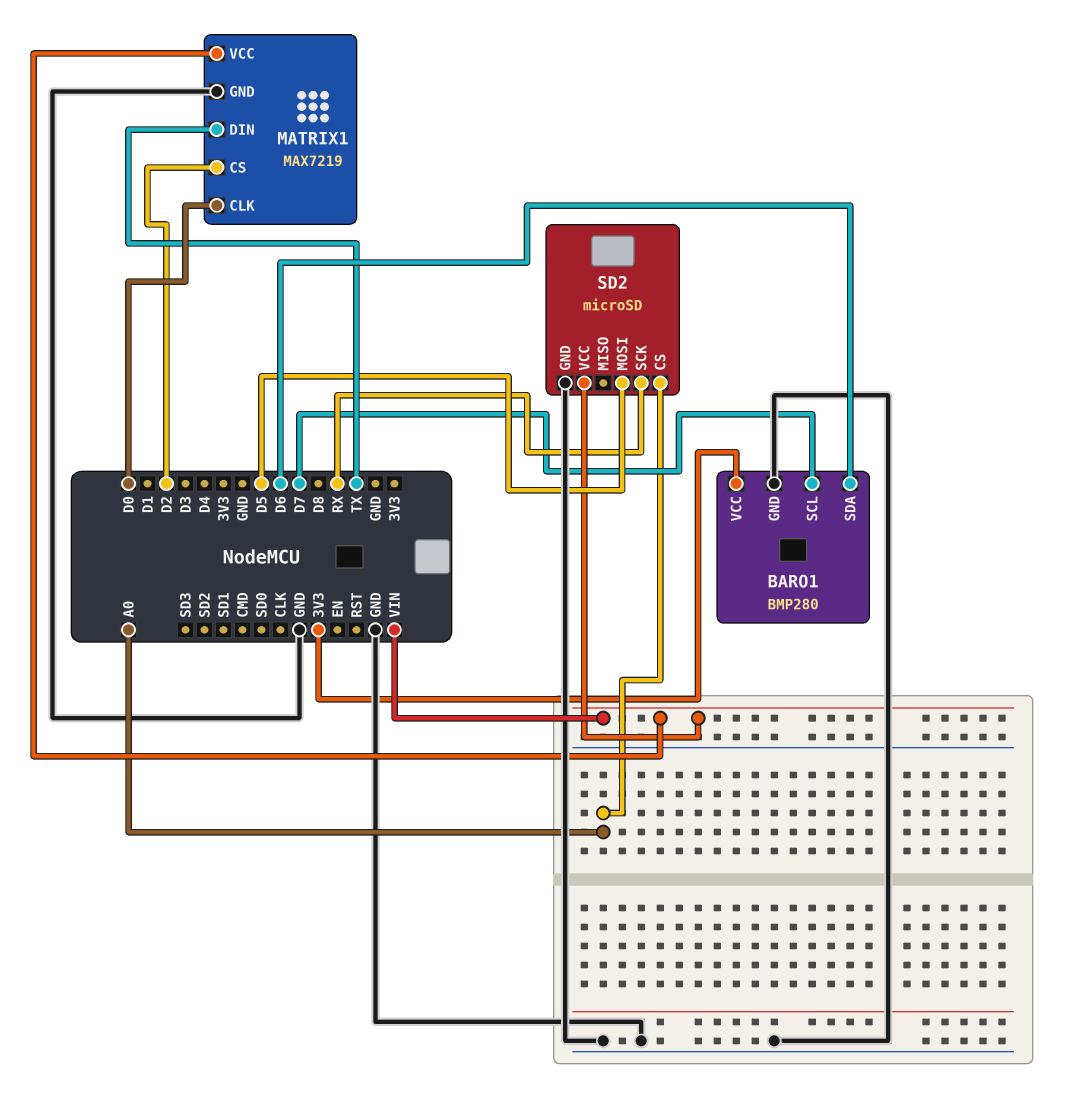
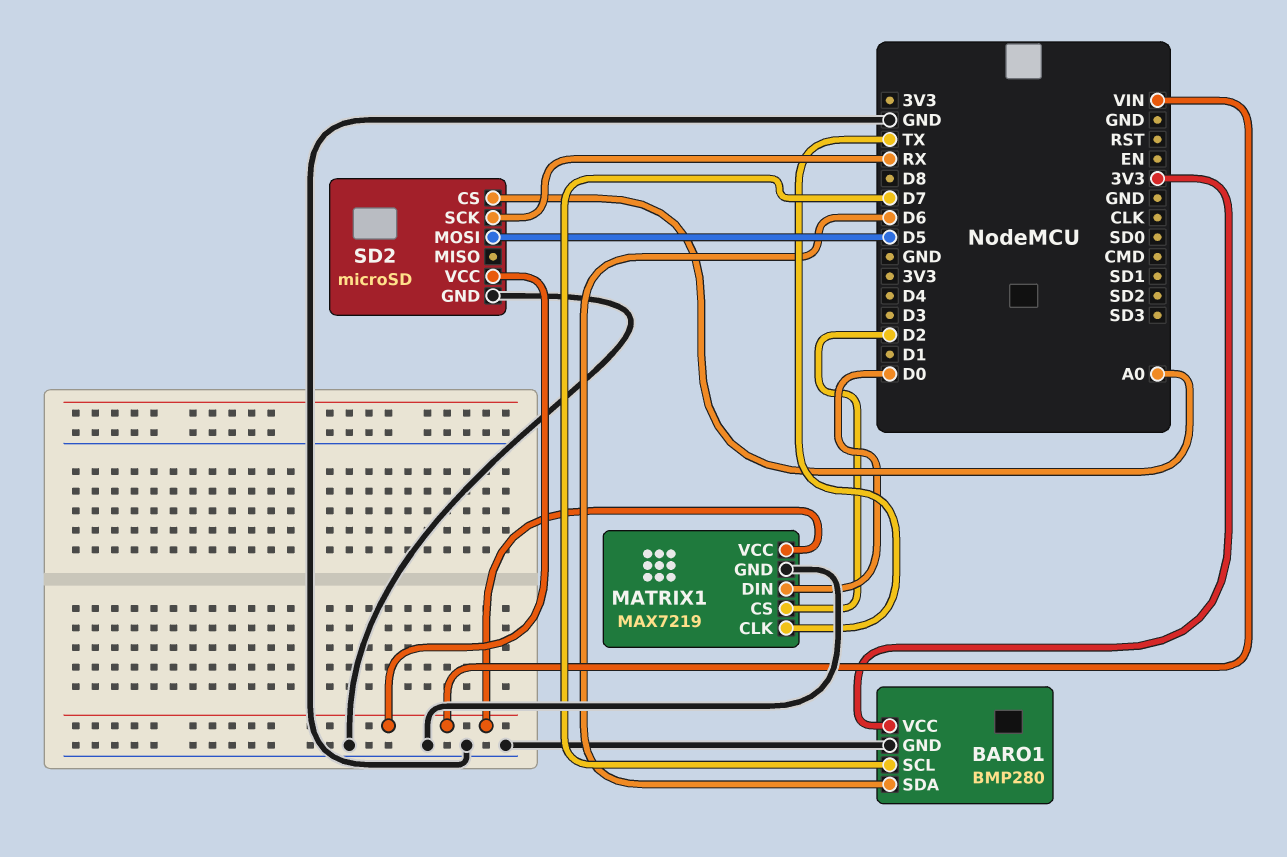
MATRIX1 pin CLK: D0 -> TX
MATRIX1 pin DIN: TX -> D0

